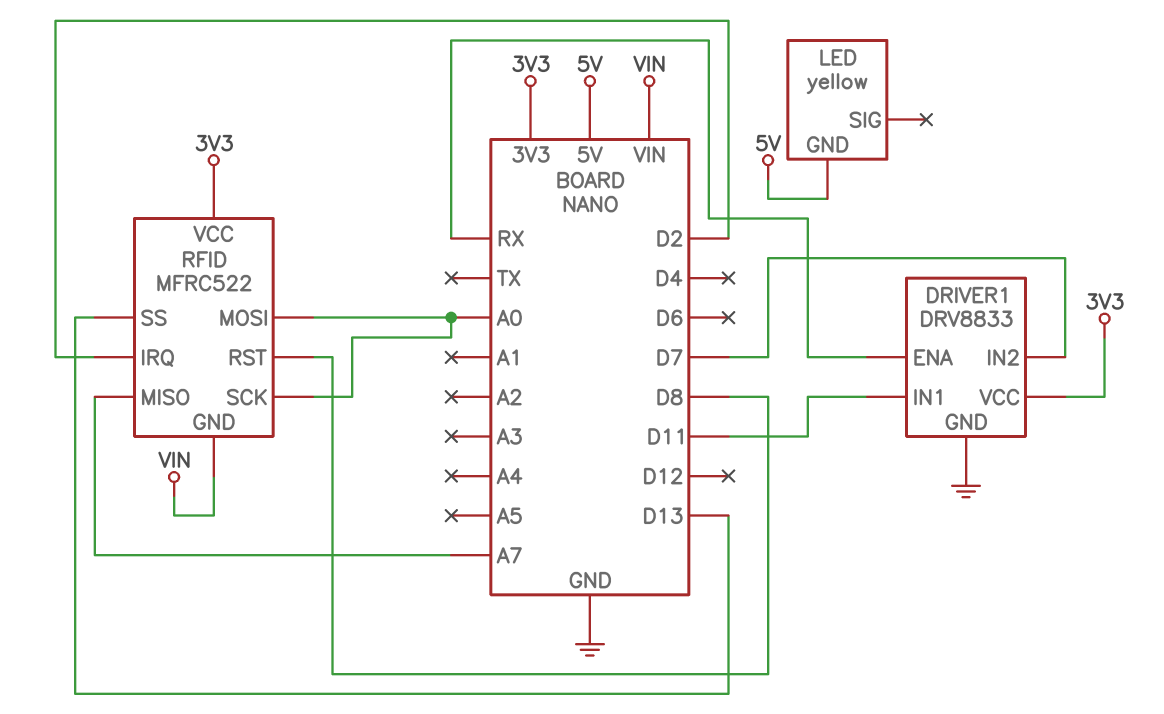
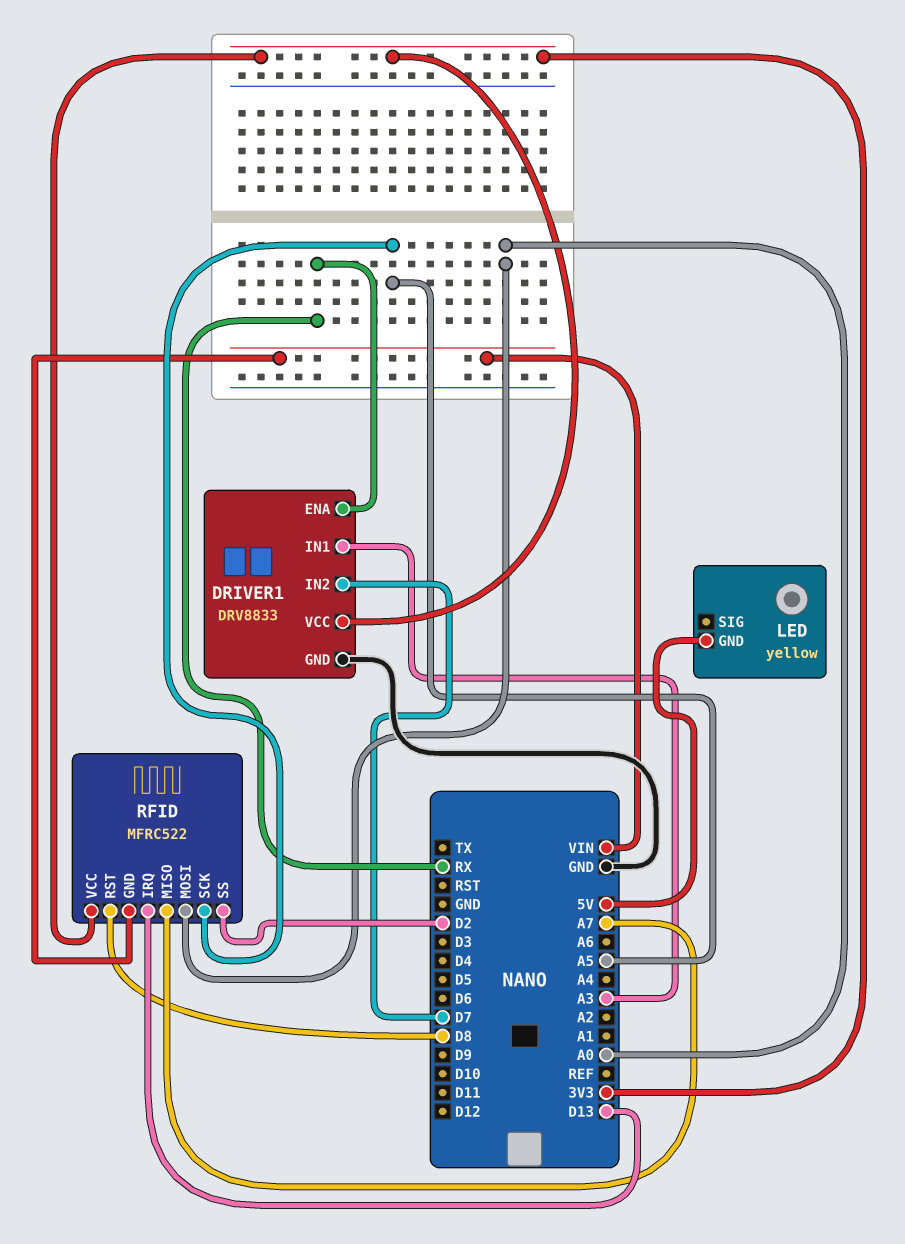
DRIVER1 pin IN1: D11 -> A3
RFID pin IRQ: D2 -> D13
RFID pin SCK: A0 -> A5
RFID pin SS: D13 -> D2

